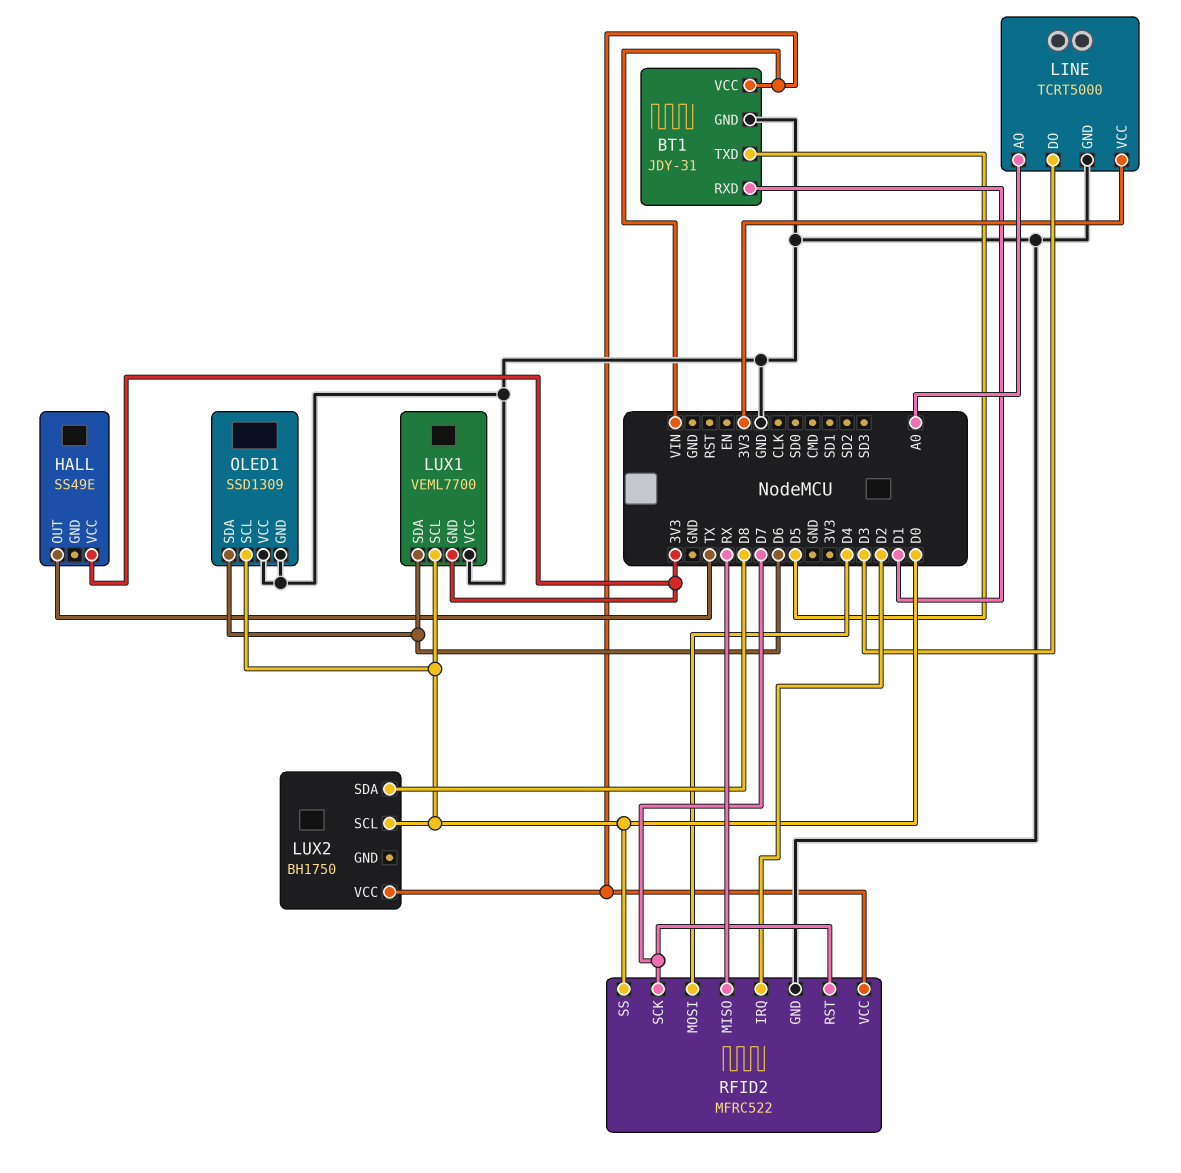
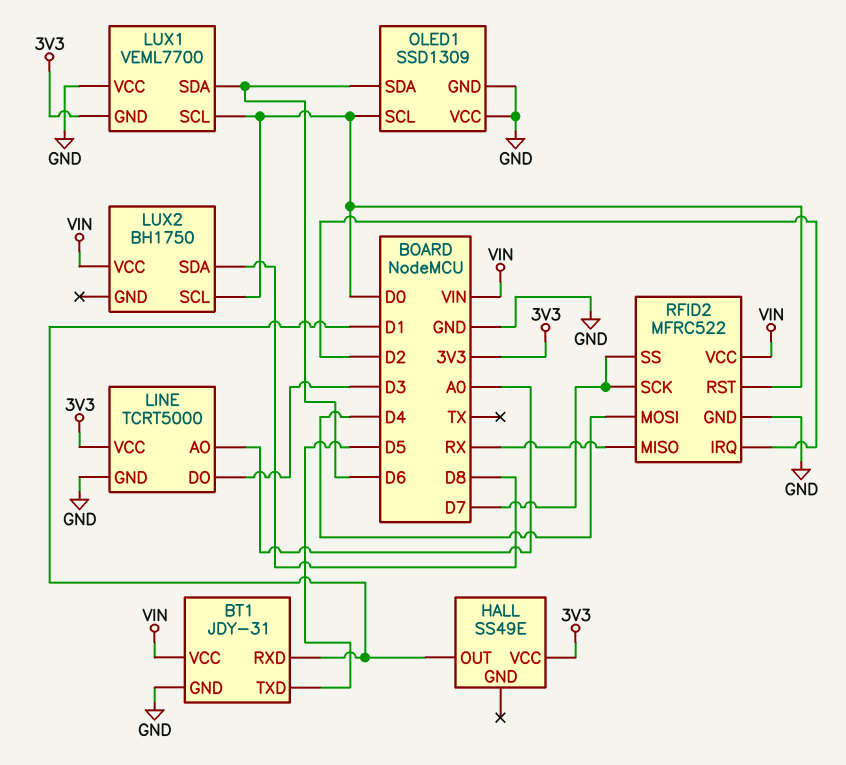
HALL pin OUT: TX -> D1
RFID2 pin RST: D7 -> D0
RFID2 pin SS: D0 -> D7

